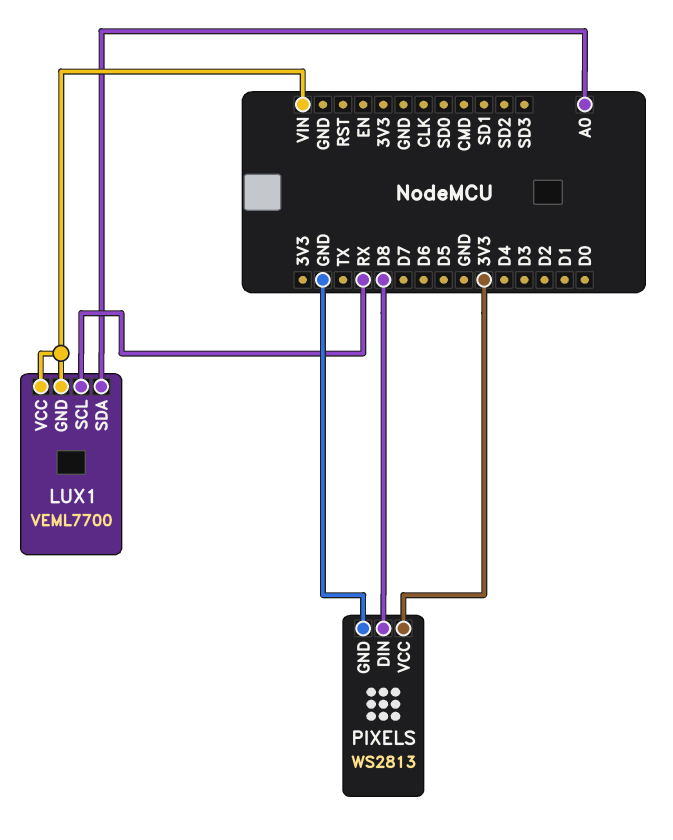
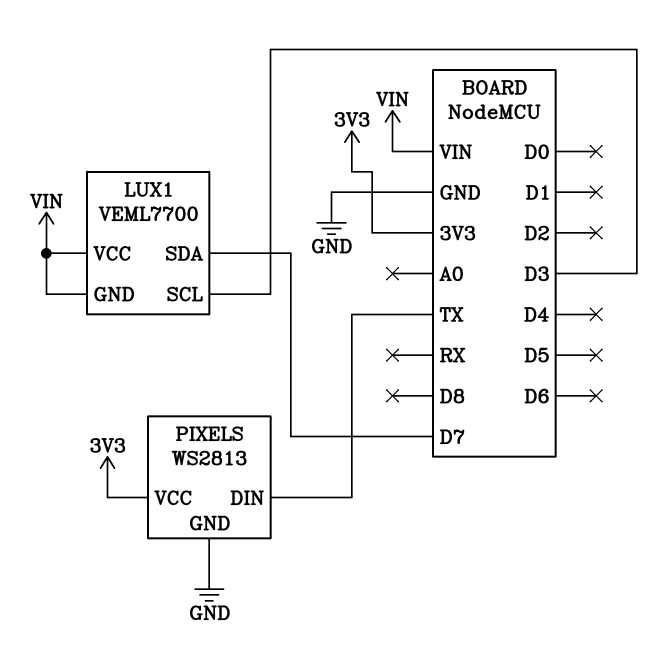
LUX1 pin SCL: RX -> D3
LUX1 pin SDA: A0 -> D7
PIXELS pin DIN: D8 -> TX

